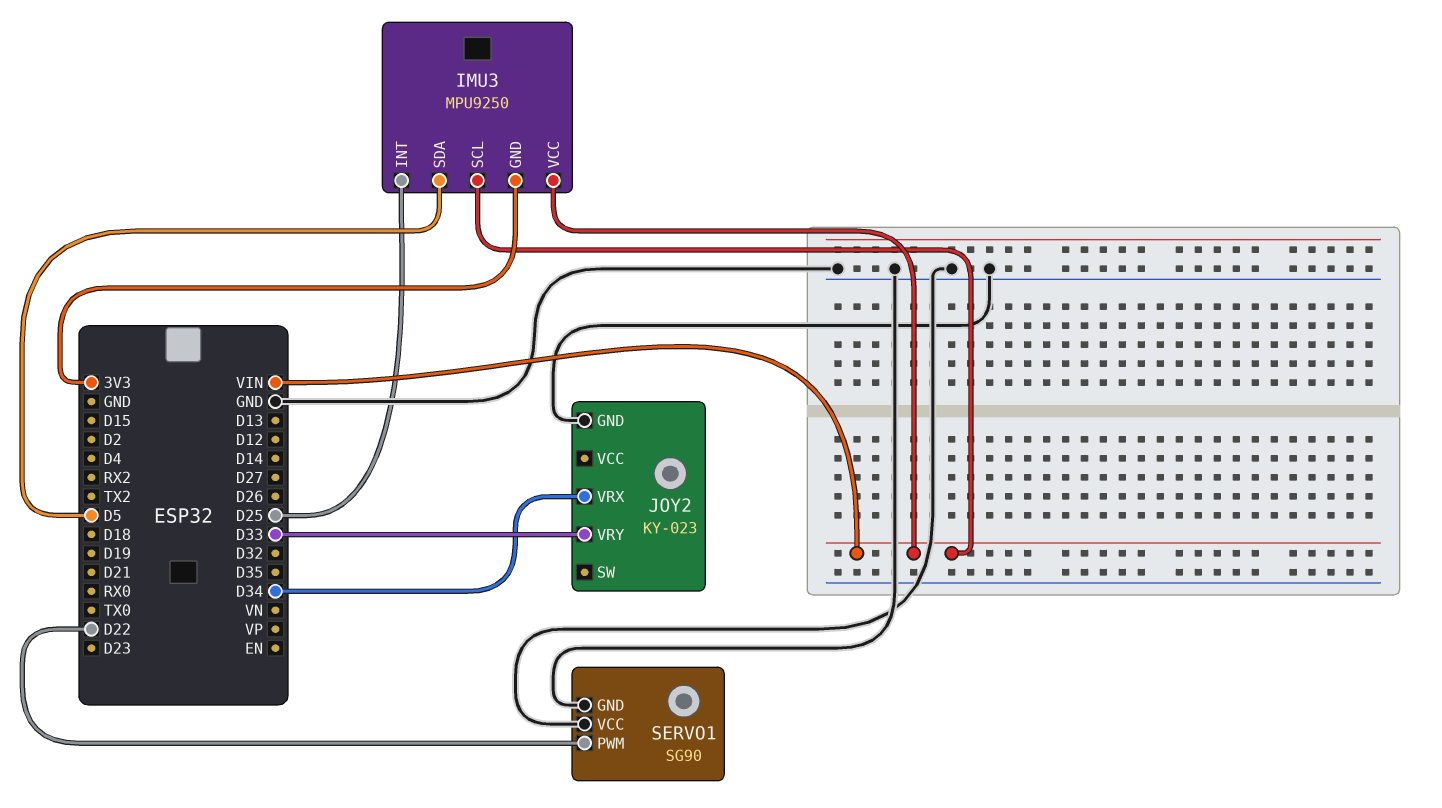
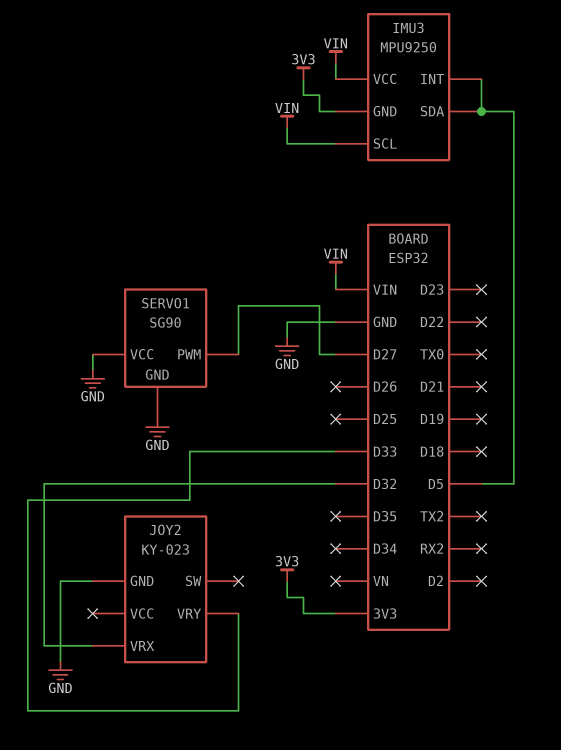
IMU3 pin INT: D25 -> D5
JOY2 pin VRX: D34 -> D32
SERVO1 pin PWM: D22 -> D27

